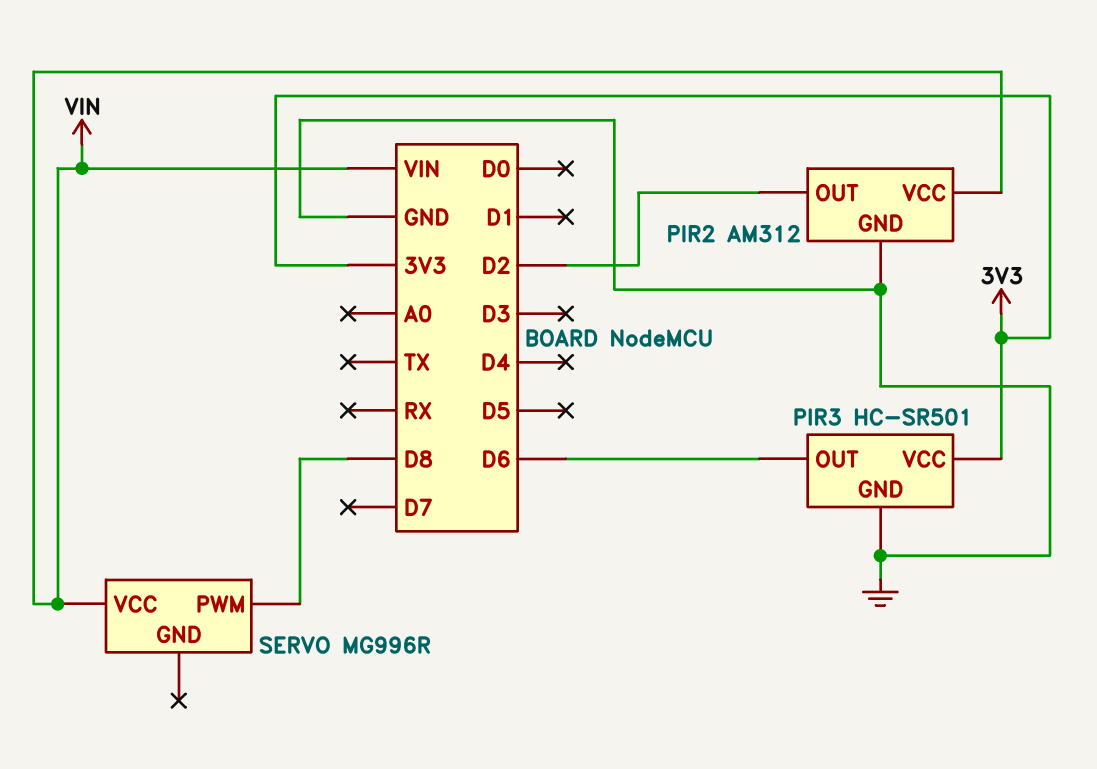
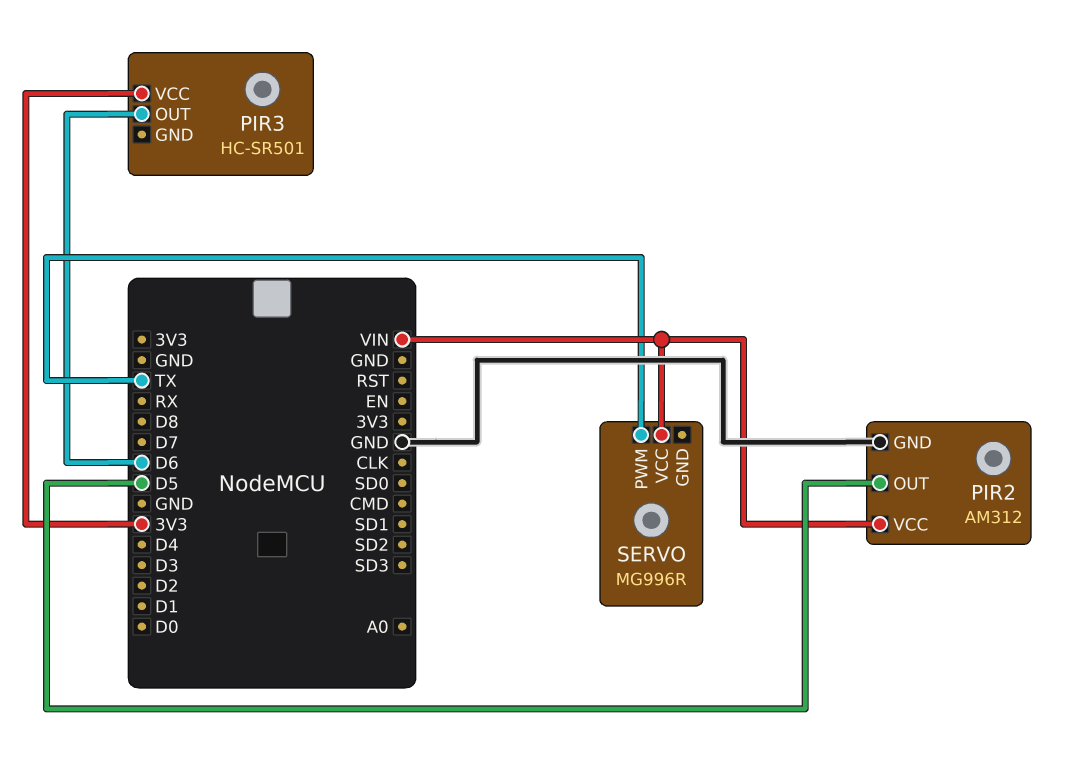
PIR2 pin OUT: D2 -> D5
PIR3 pin GND: GND -> none
SERVO pin PWM: D8 -> TX

